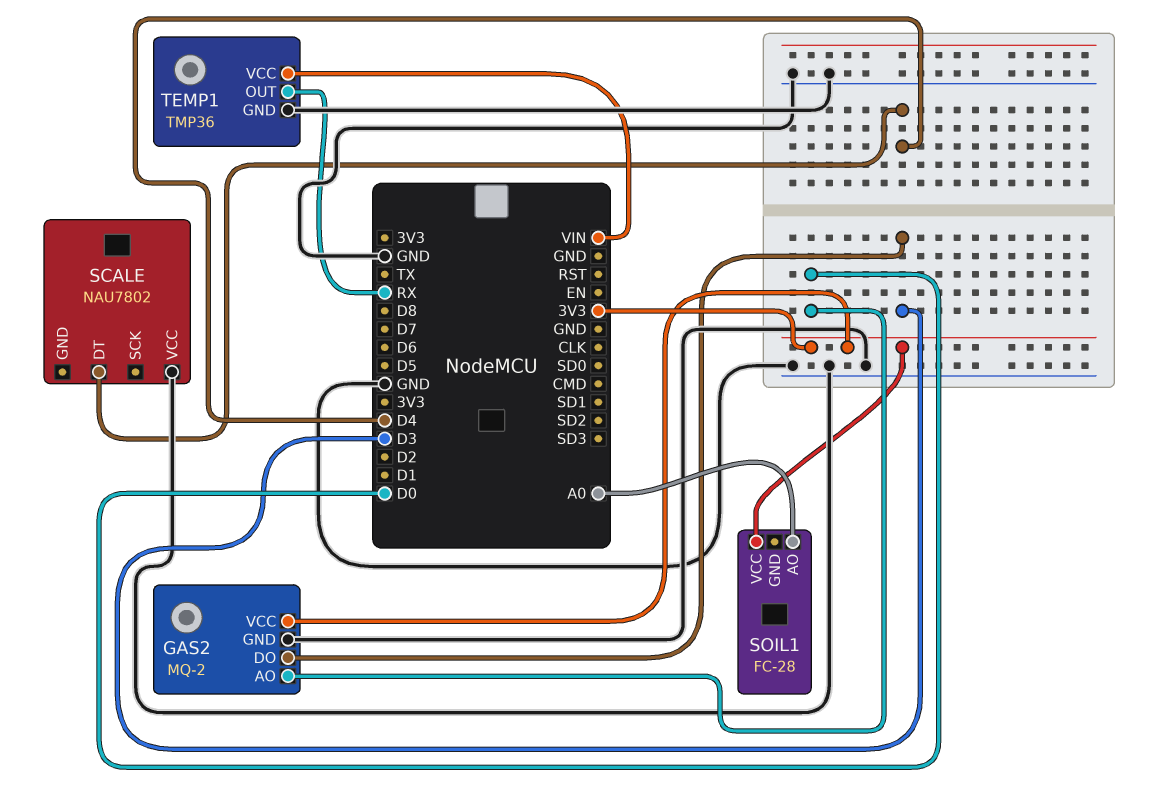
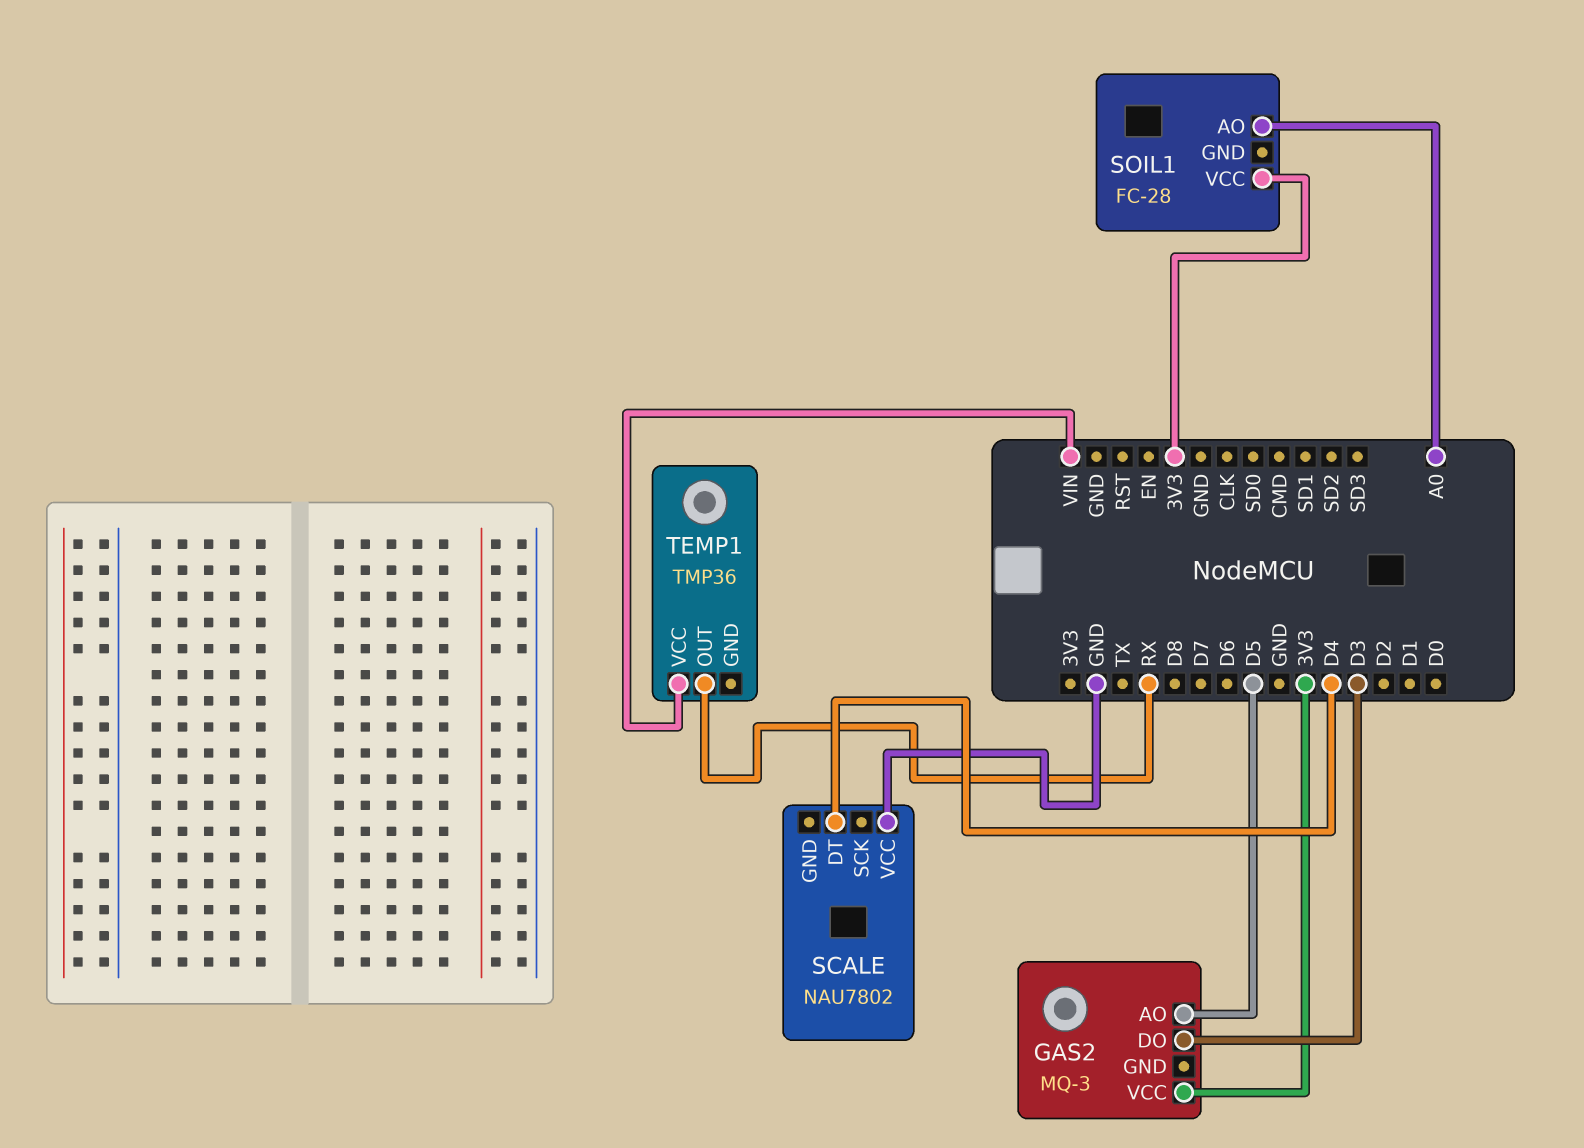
GAS2: MQ-2 -> MQ-3
GAS2 pin AO: D0 -> D5
GAS2 pin GND: GND -> none
TEMP1 pin GND: GND -> none

